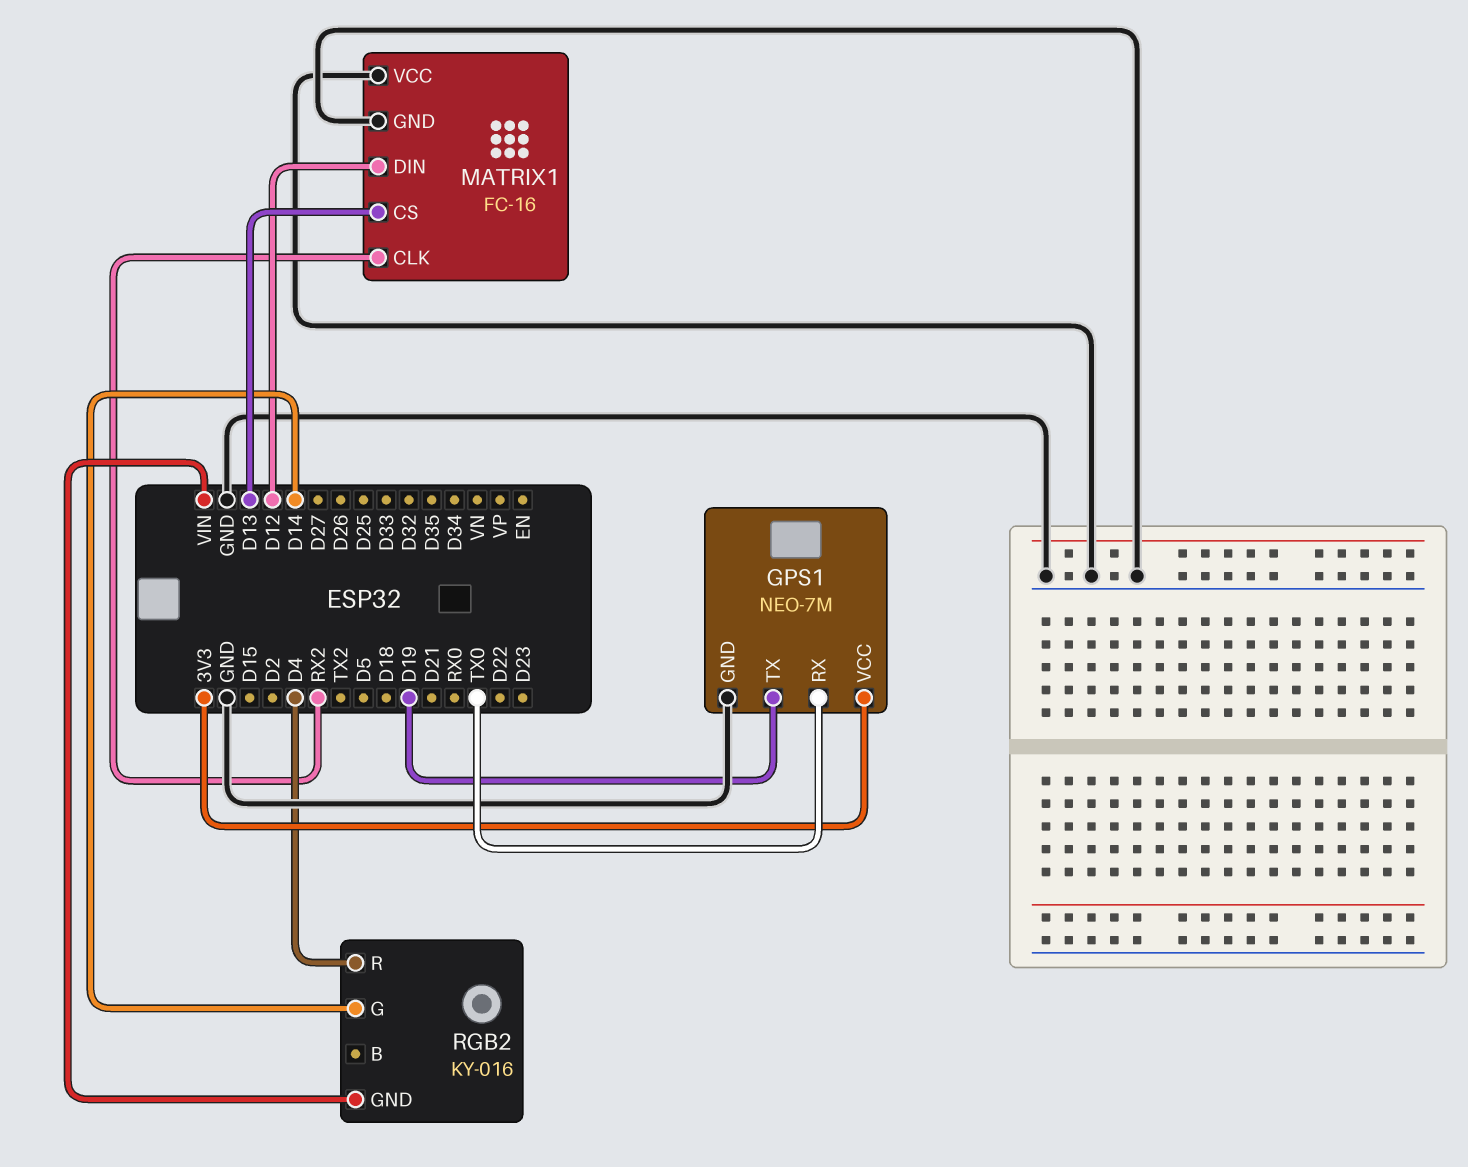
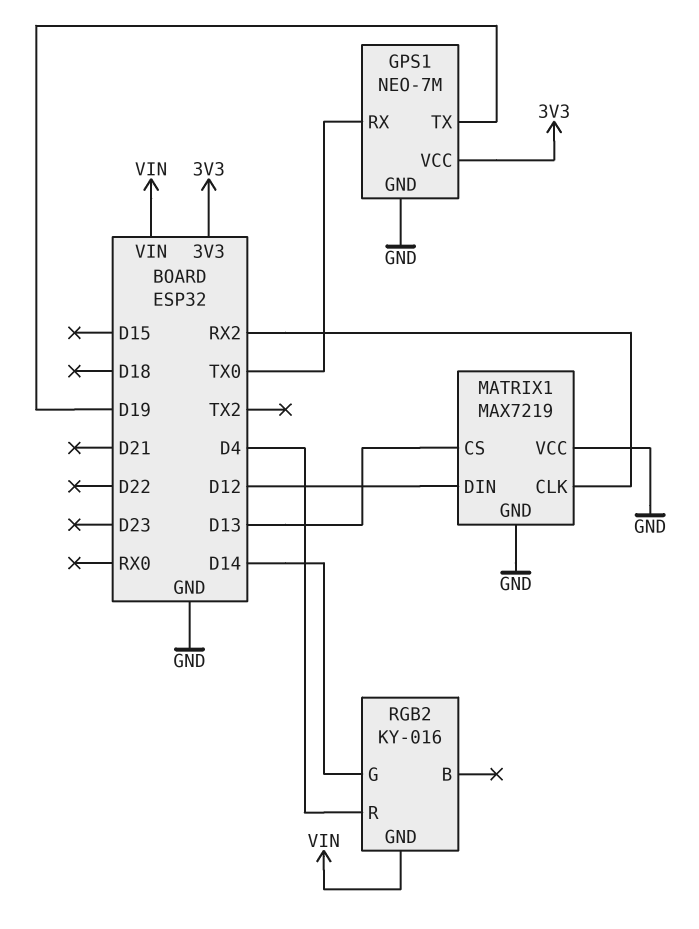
MATRIX1: FC-16 -> MAX7219

